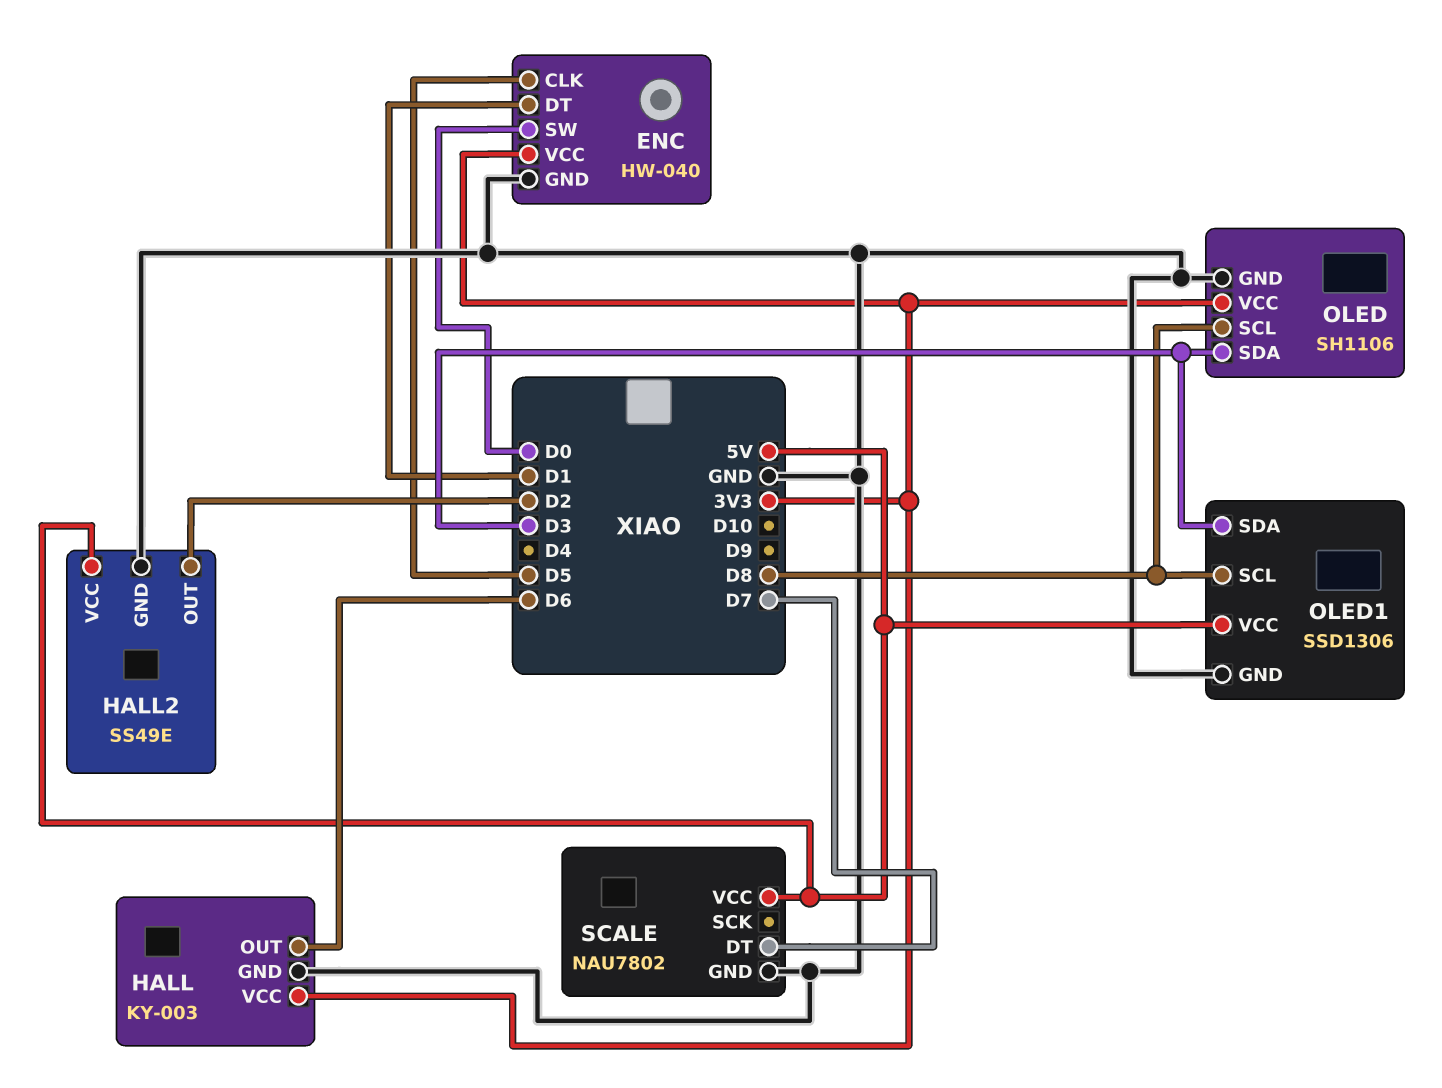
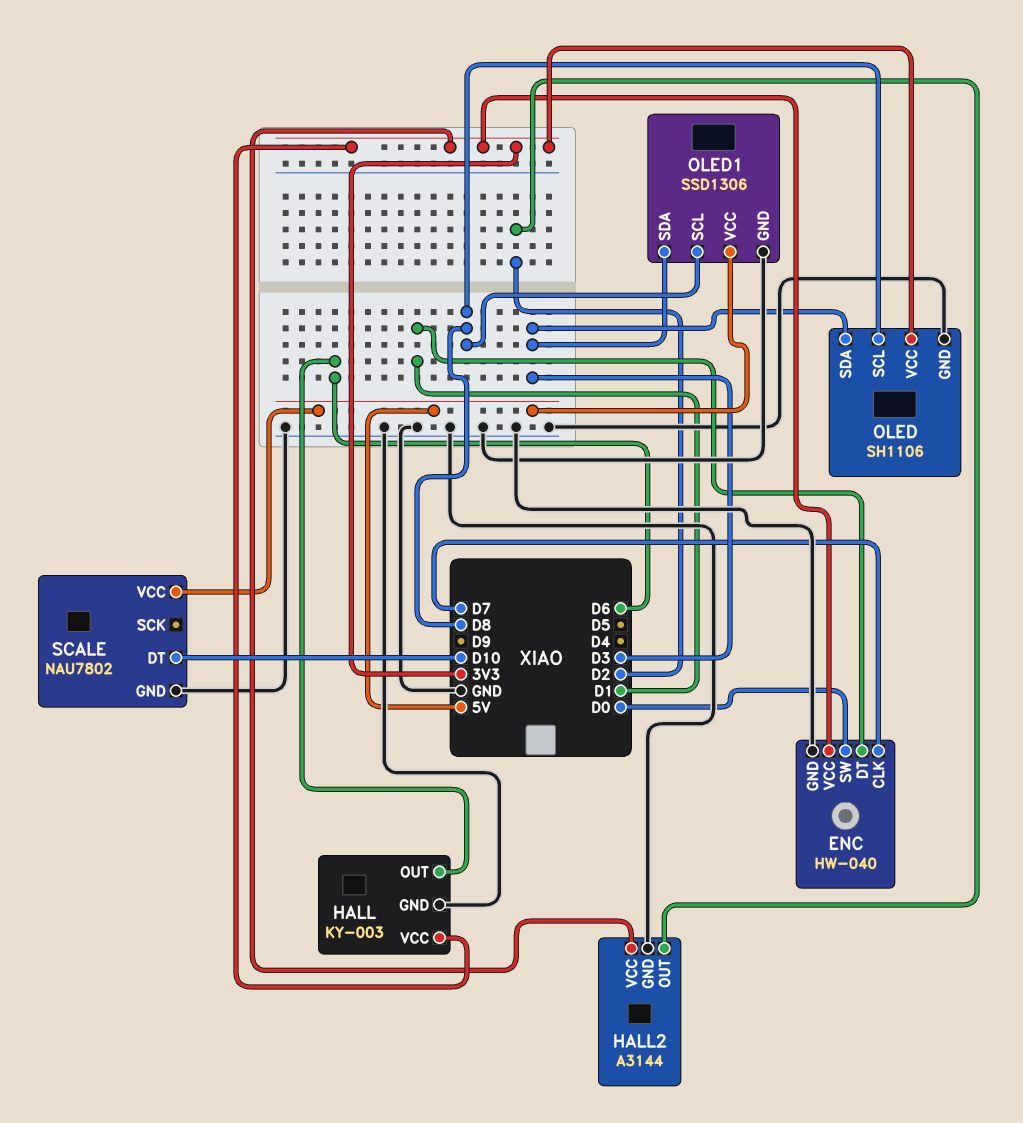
ENC pin CLK: D5 -> D7
HALL2: SS49E -> A3144
HALL2 pin VCC: 5V -> 3V3
SCALE pin DT: D7 -> D10

